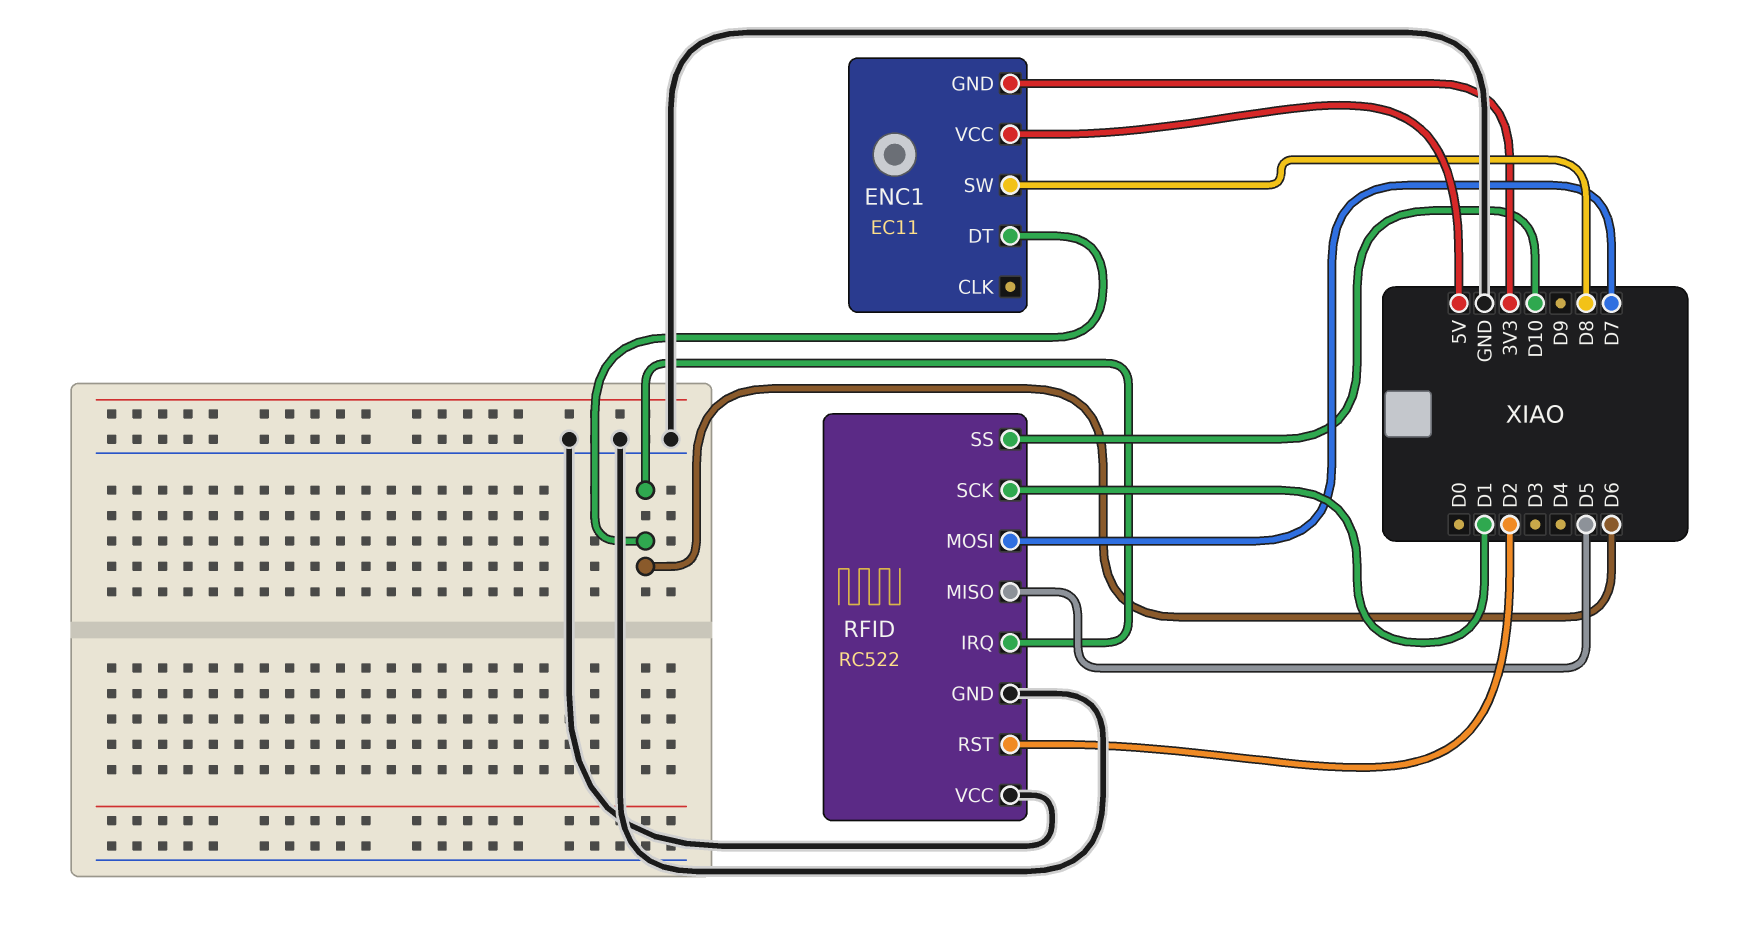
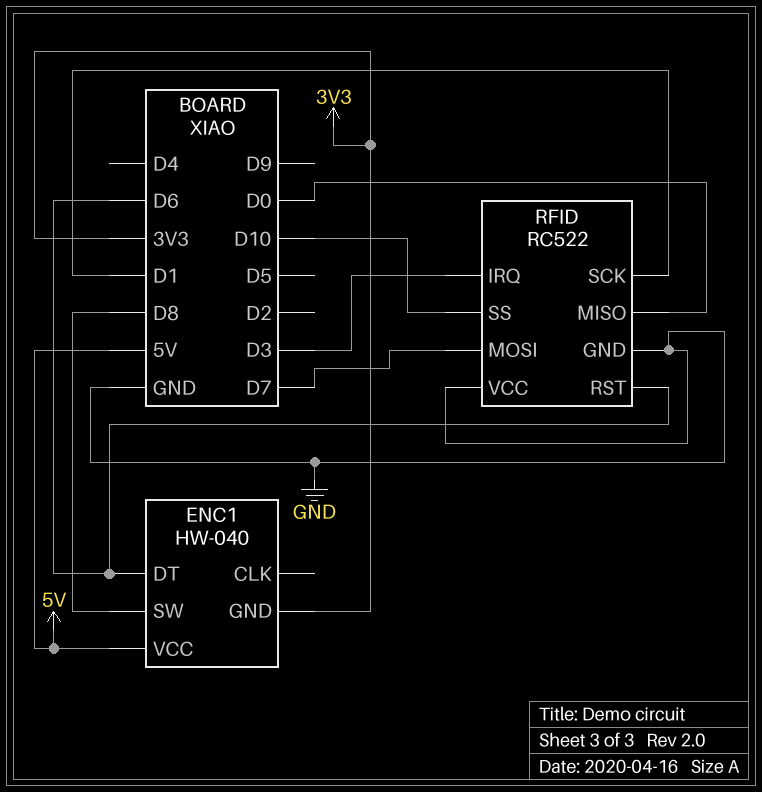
ENC1: EC11 -> HW-040
RFID pin IRQ: D6 -> D3
RFID pin MISO: D5 -> D0
RFID pin RST: D2 -> D6

